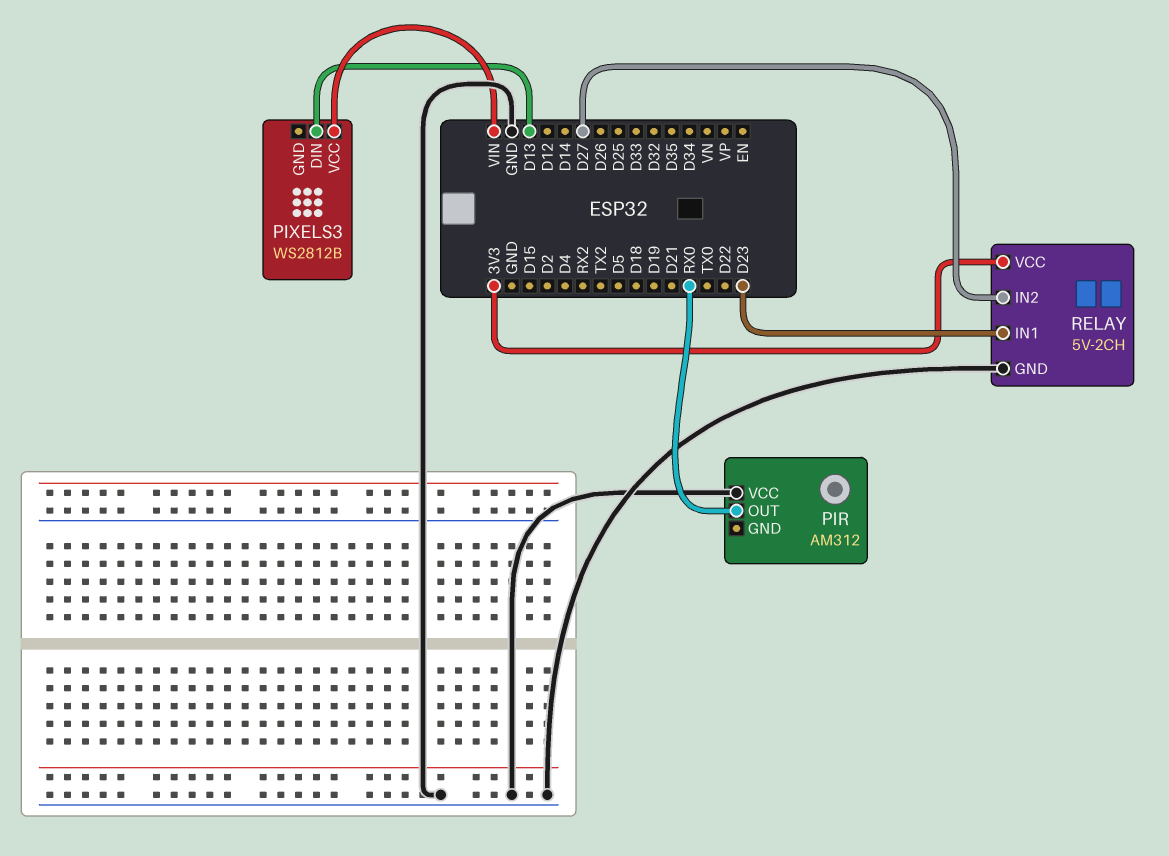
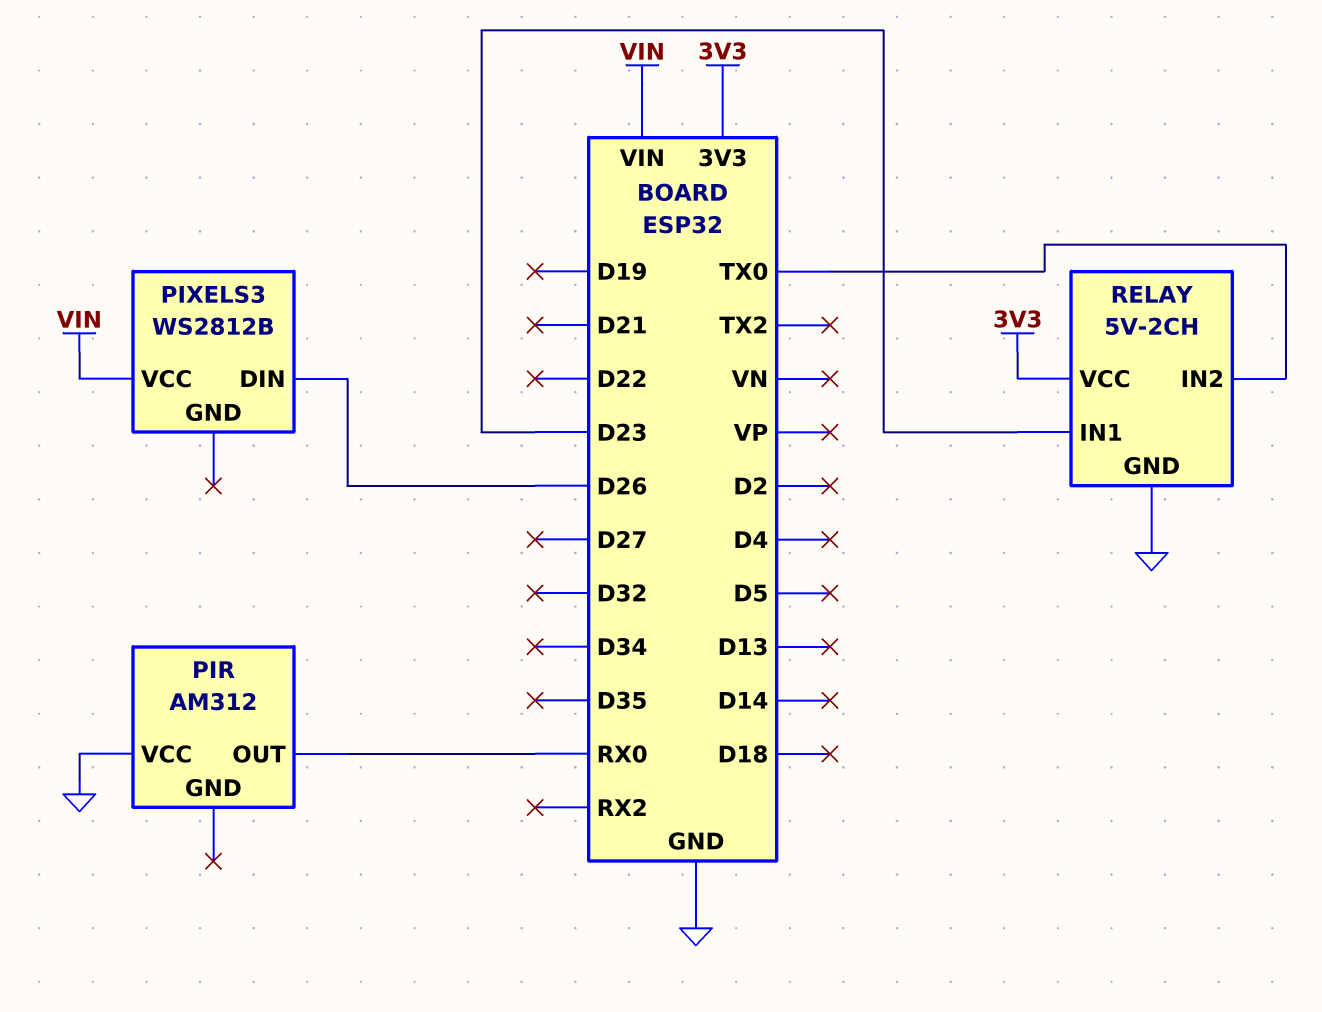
PIXELS3 pin DIN: D13 -> D26
RELAY pin IN2: D27 -> TX0

